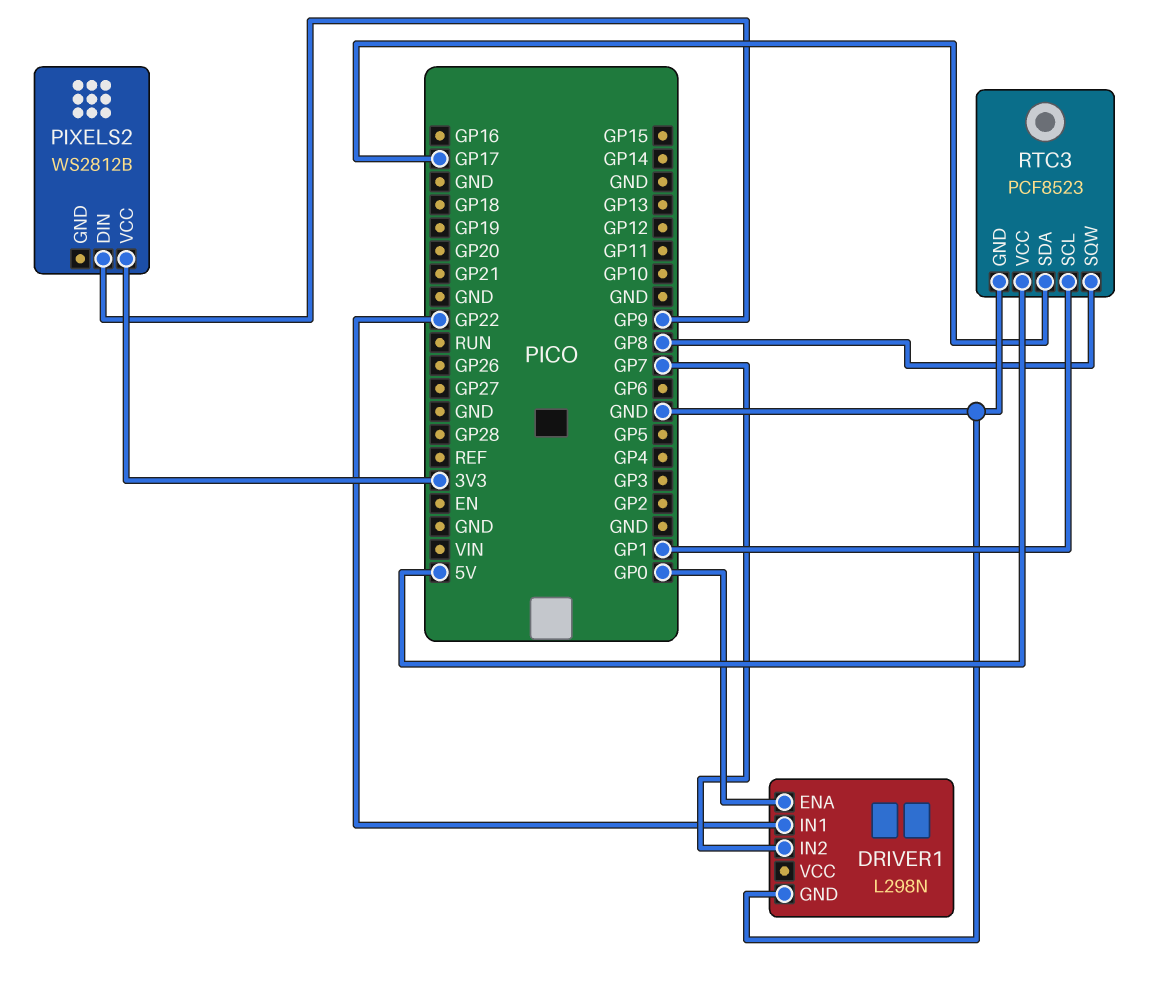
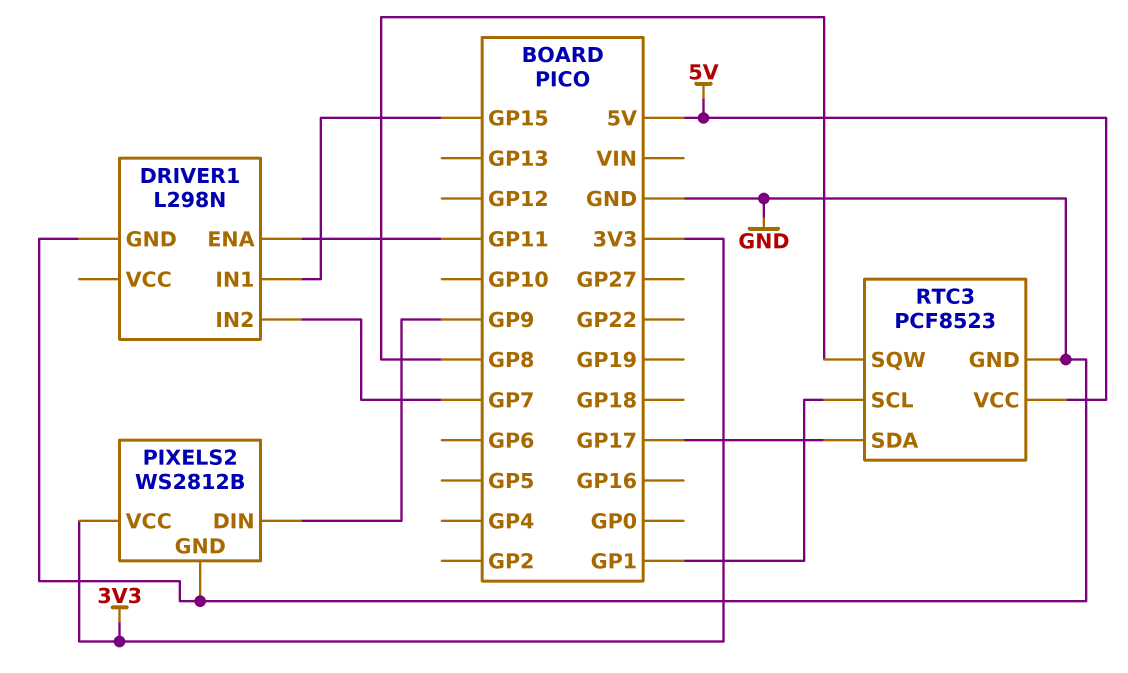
DRIVER1 pin ENA: GP0 -> GP11
DRIVER1 pin IN1: GP22 -> GP15
PIXELS2 pin GND: none -> GND

